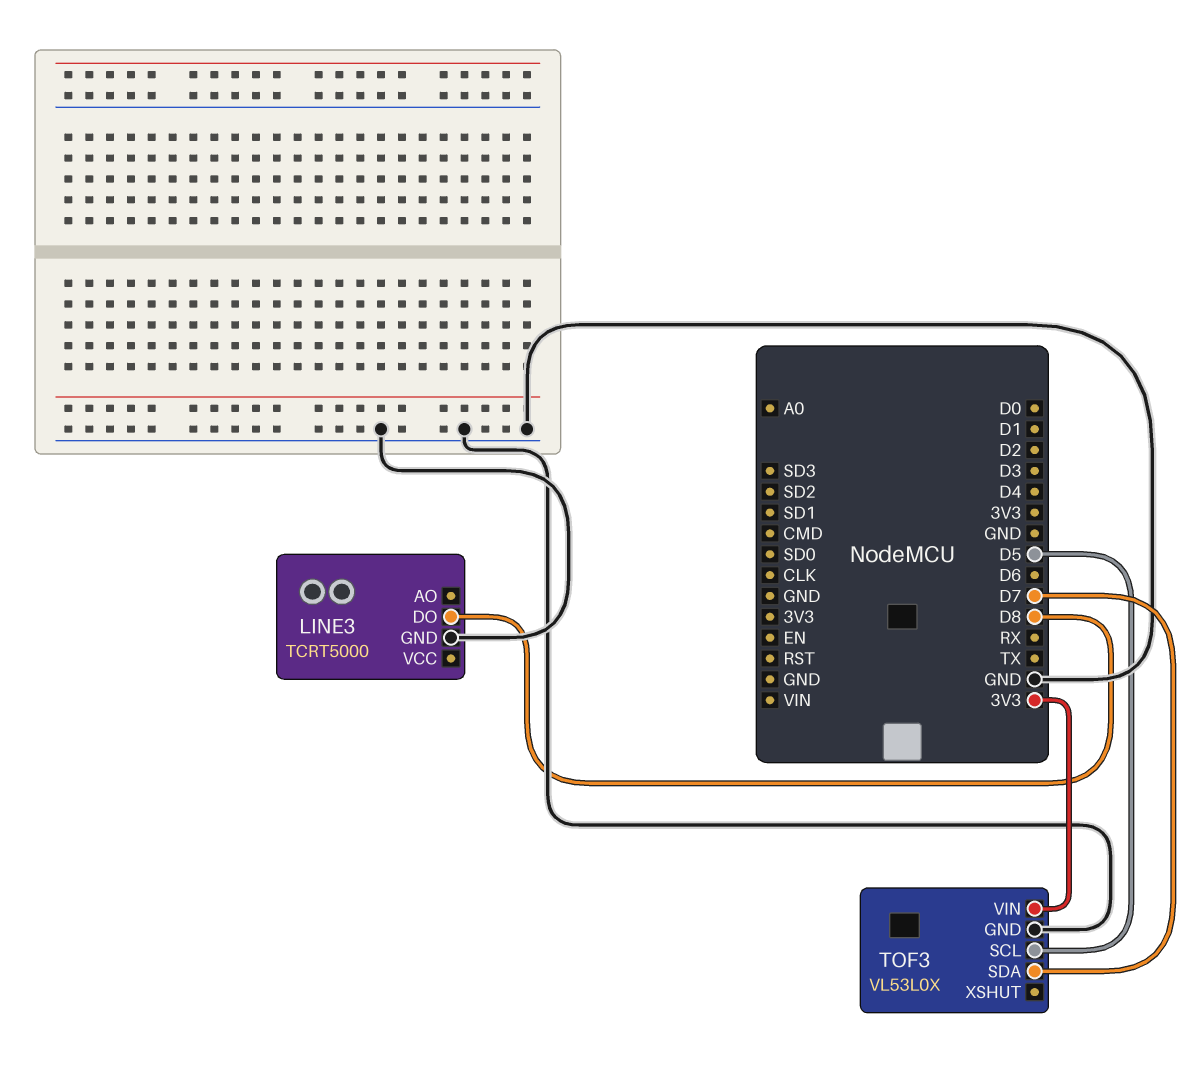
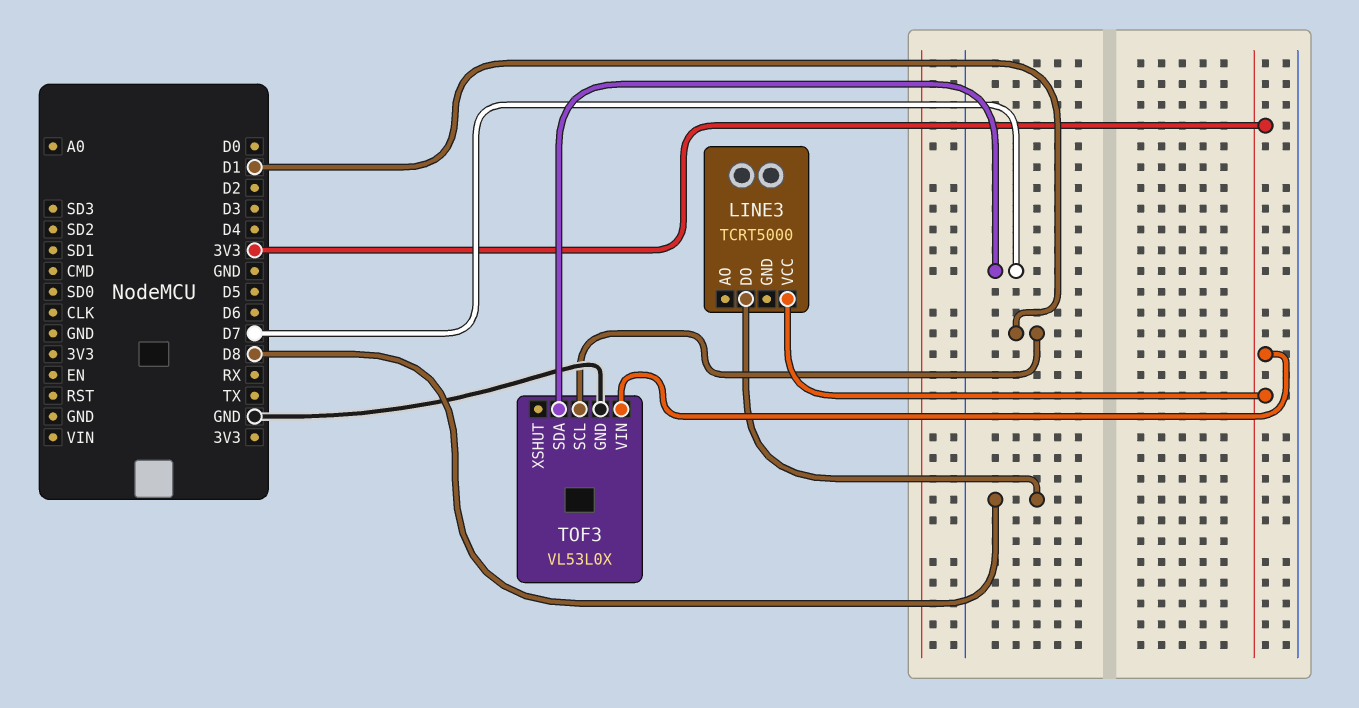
LINE3 pin GND: GND -> none
LINE3 pin VCC: none -> 3V3
TOF3 pin SCL: D5 -> D1

